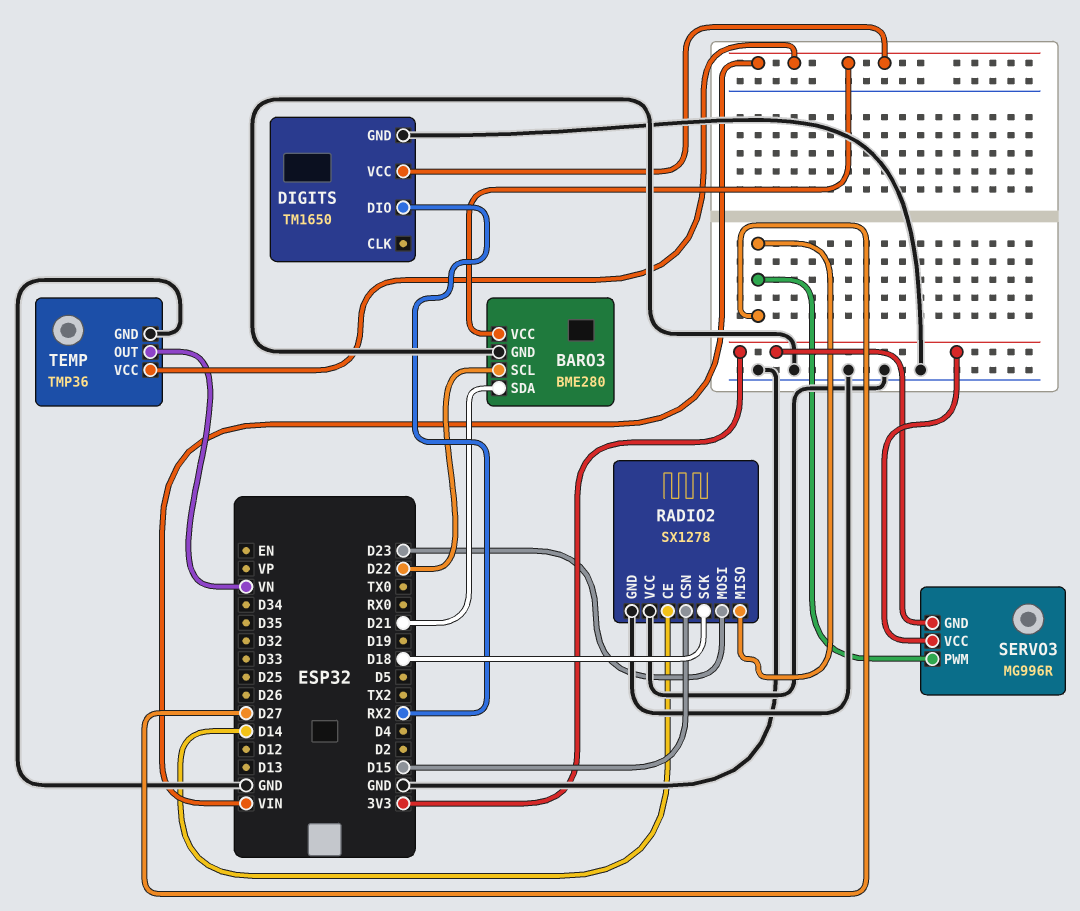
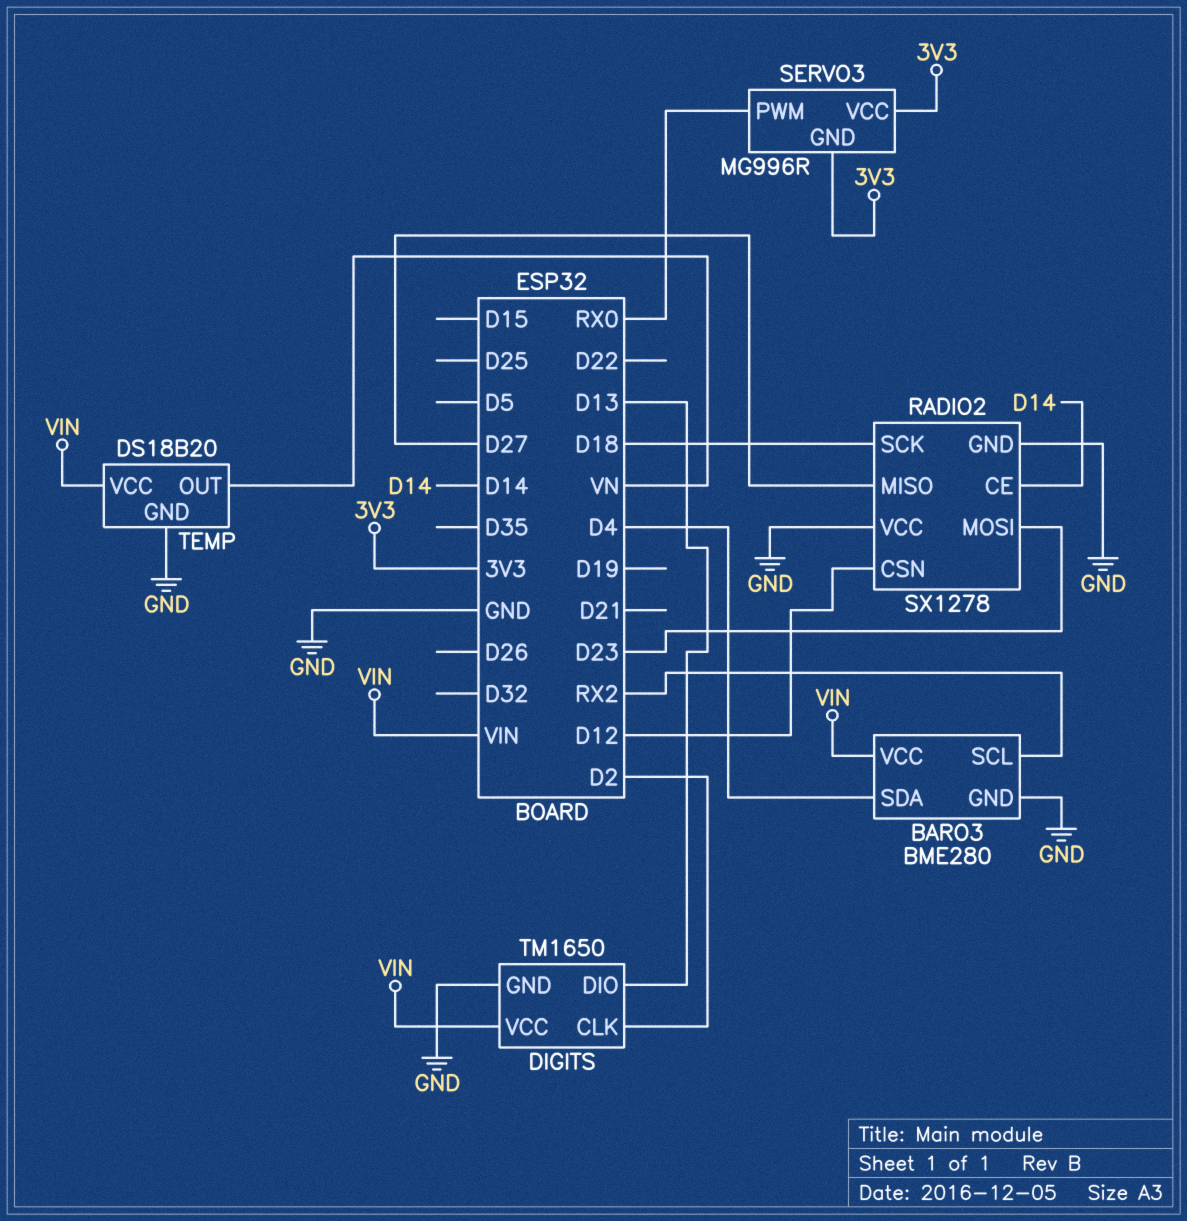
BARO3 pin SCL: D22 -> RX2
BARO3 pin SDA: D21 -> D4
DIGITS pin CLK: none -> D2
DIGITS pin DIO: RX2 -> D13
RADIO2 pin CSN: D15 -> D12
SERVO3 pin PWM: D27 -> RX0
TEMP: TMP36 -> DS18B20

